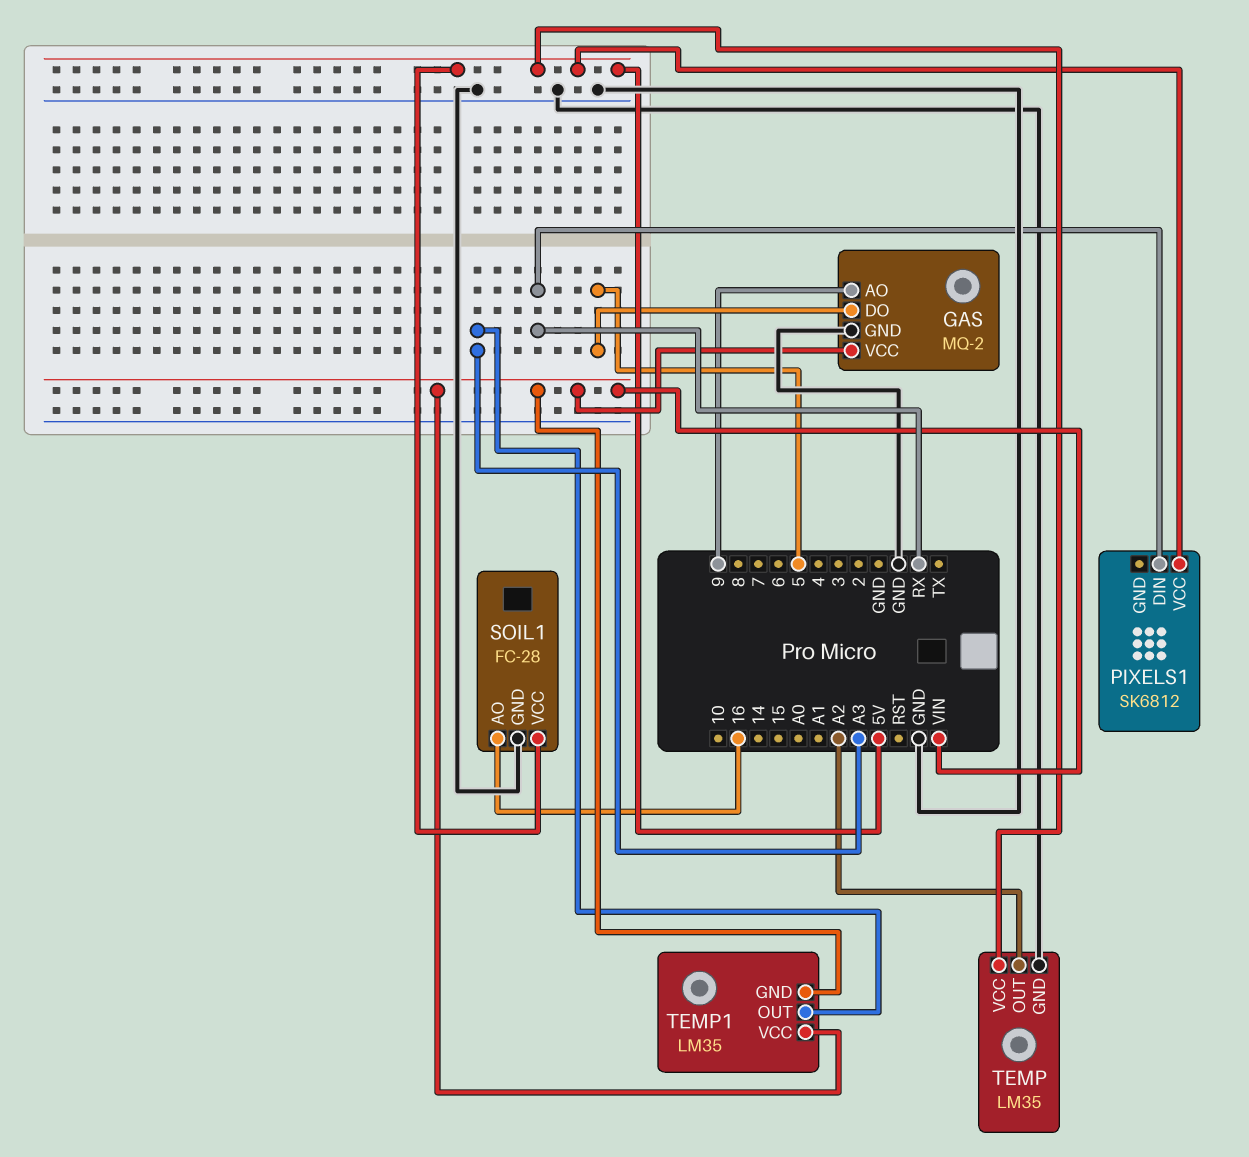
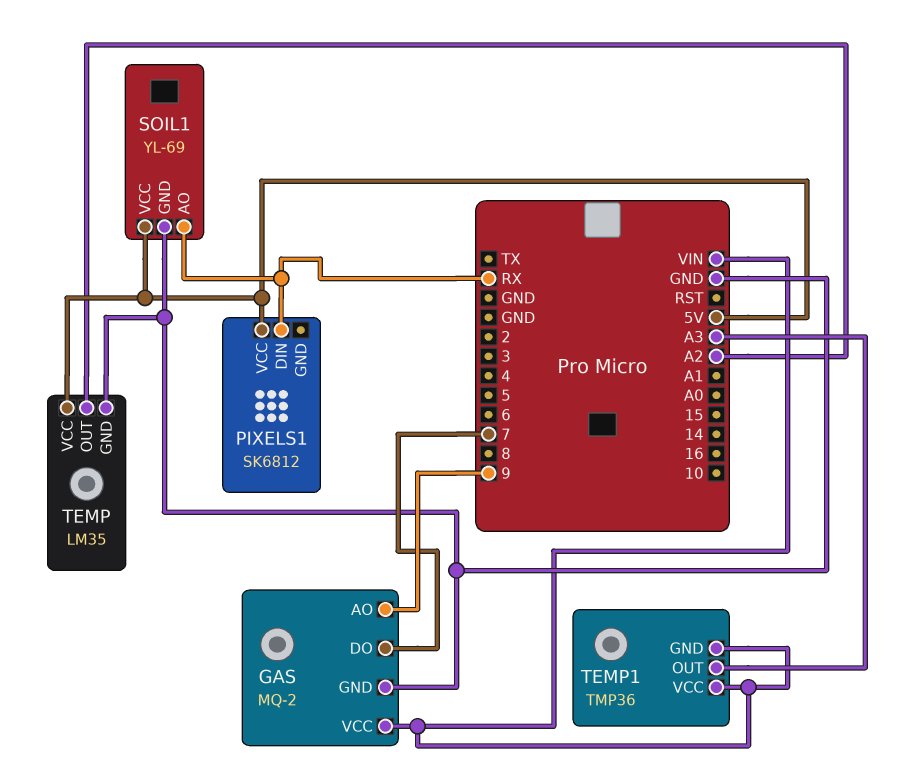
GAS pin DO: 5 -> 7
SOIL1: FC-28 -> YL-69
SOIL1 pin AO: 16 -> RX
TEMP1: LM35 -> TMP36

